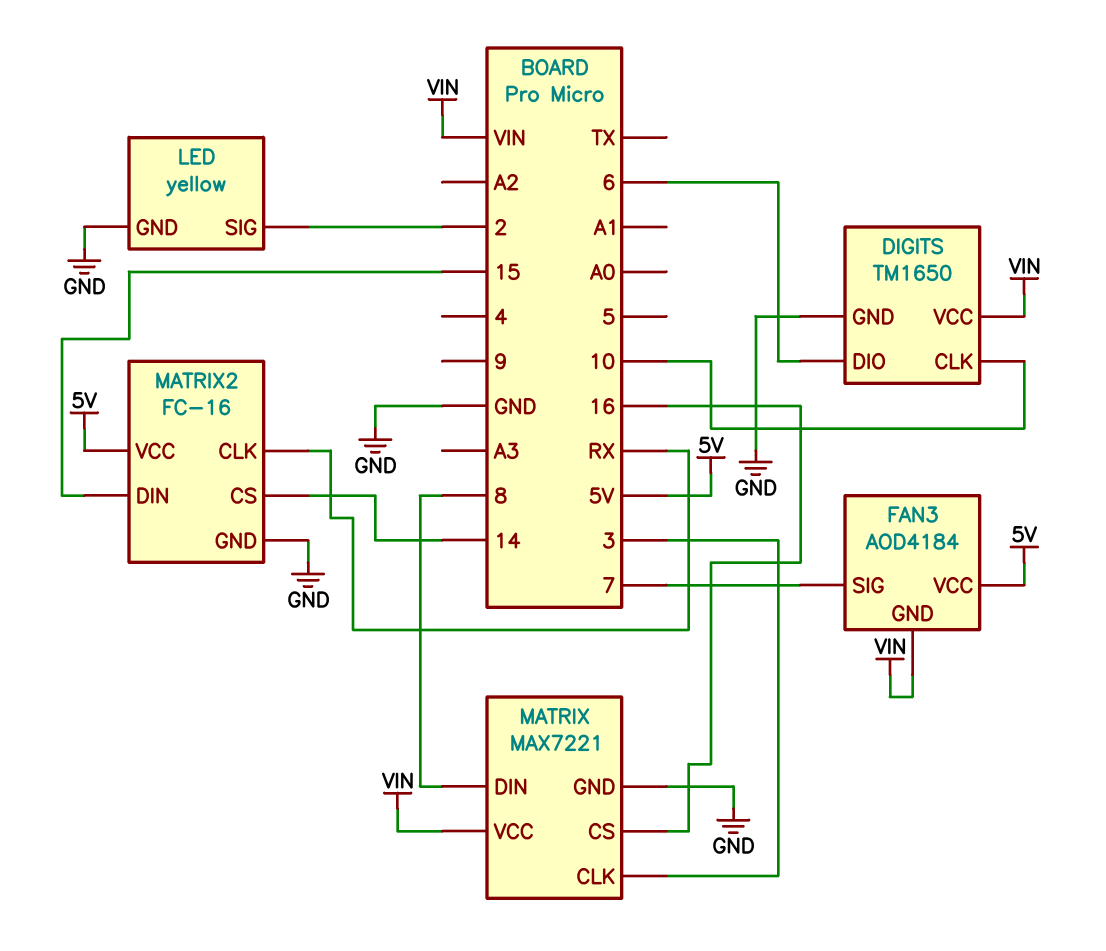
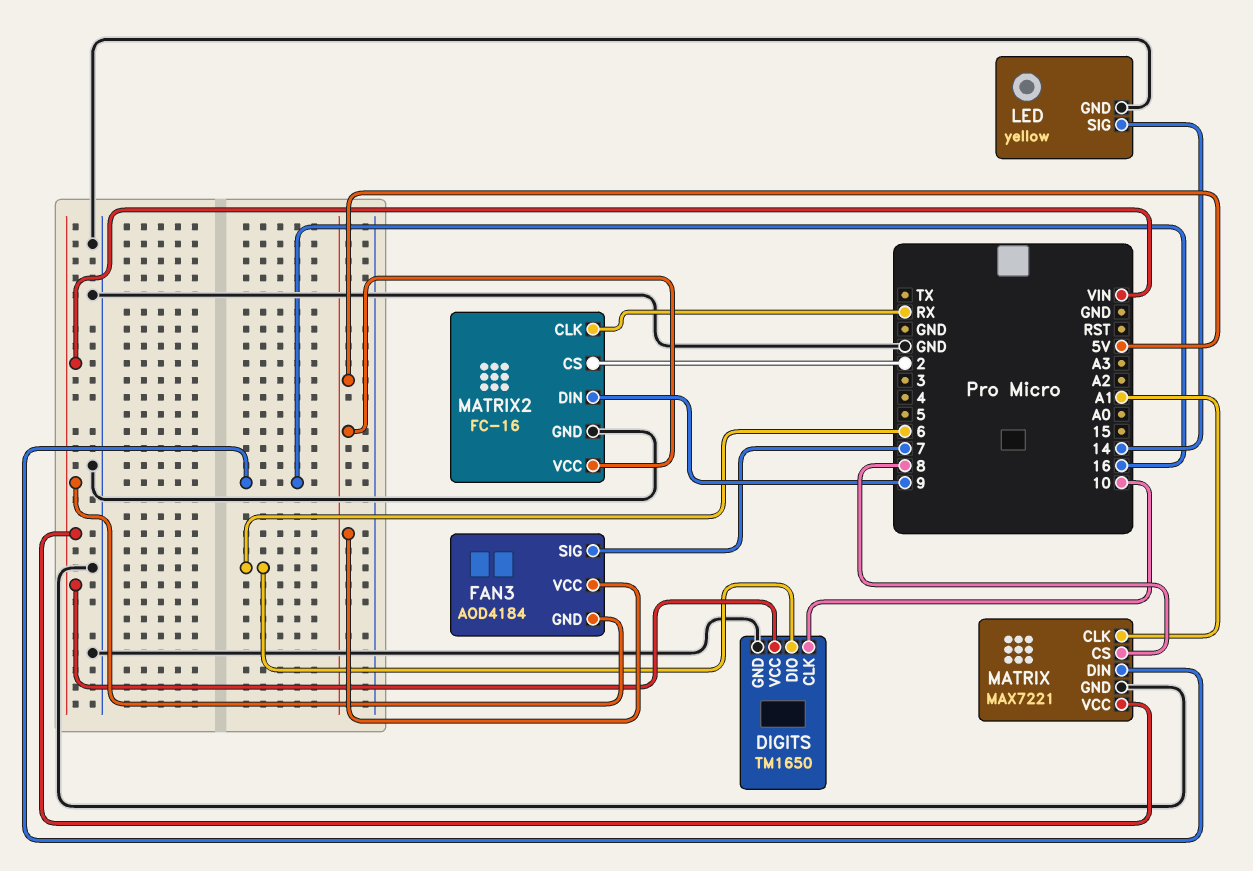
LED pin SIG: 2 -> 14
MATRIX pin CLK: 3 -> A1
MATRIX pin CS: 16 -> 8
MATRIX pin DIN: 8 -> 16
MATRIX2 pin CS: 14 -> 2
MATRIX2 pin DIN: 15 -> 9

